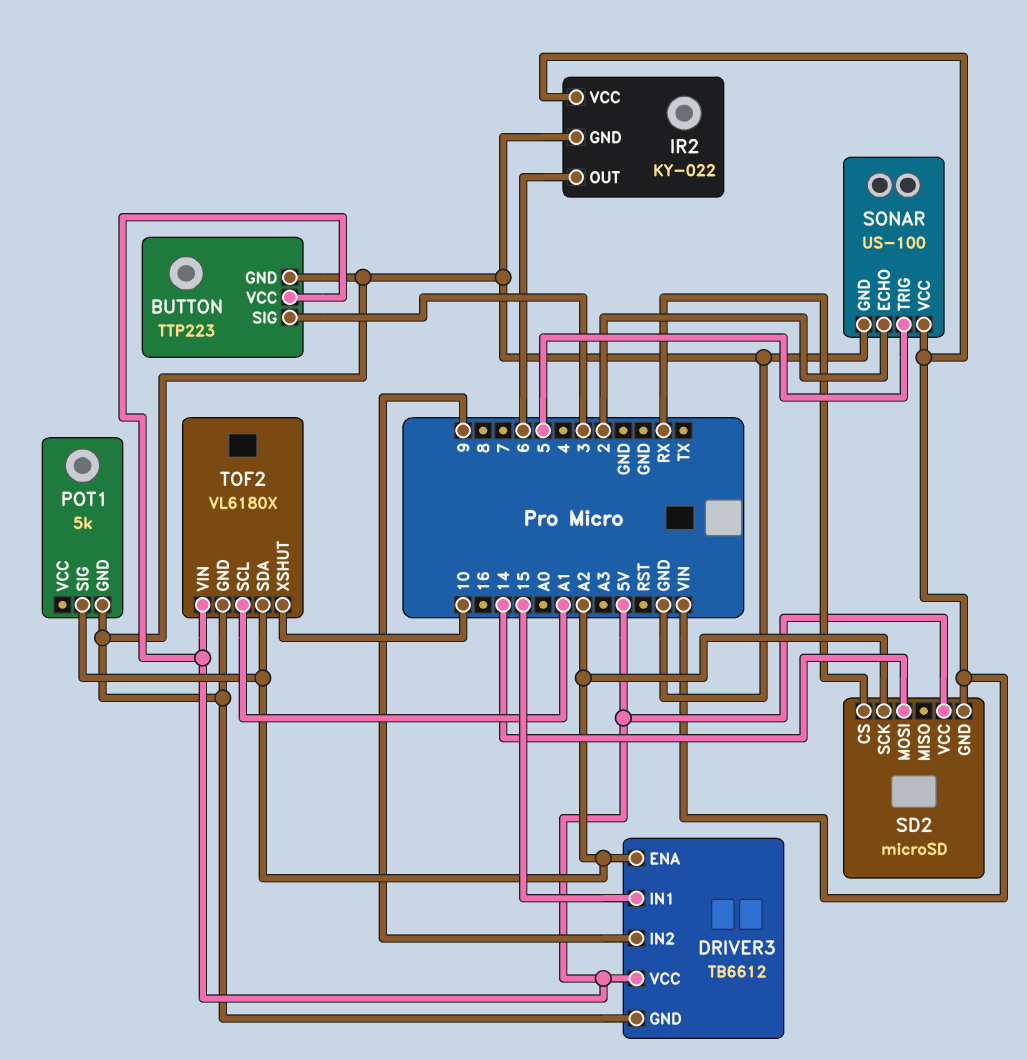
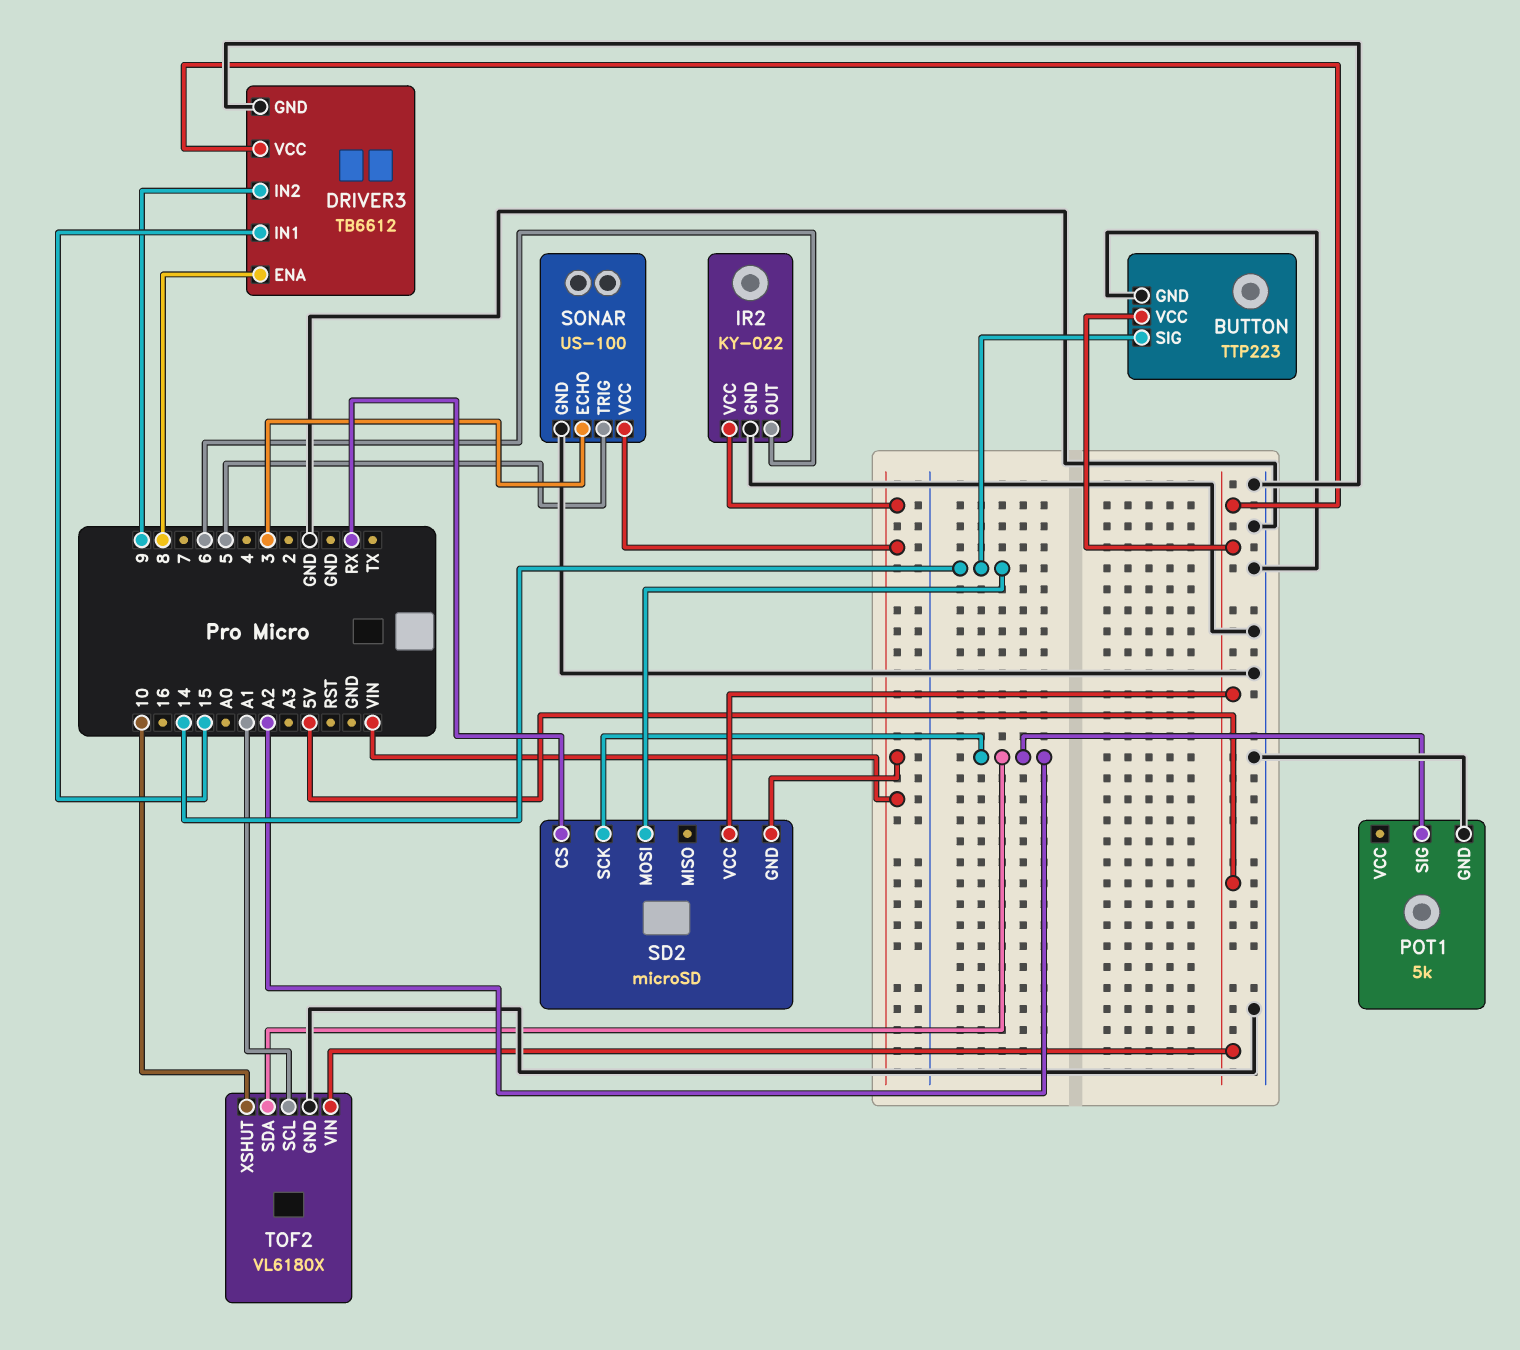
BUTTON pin SIG: 3 -> 14
DRIVER3 pin ENA: A2 -> 8
SONAR pin ECHO: 2 -> 3

